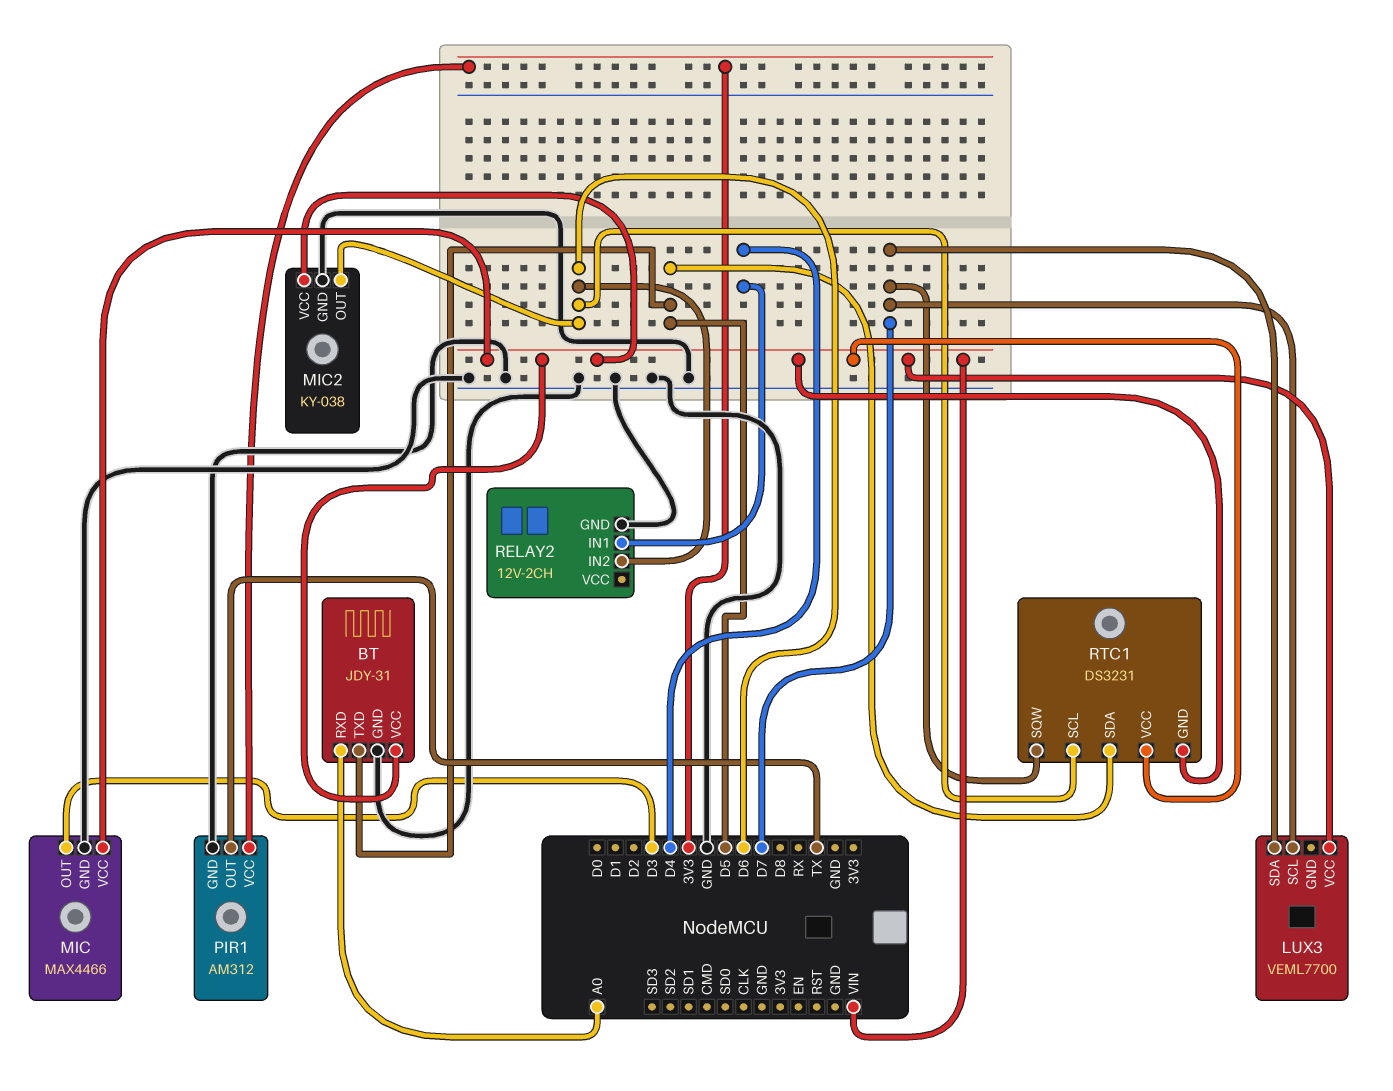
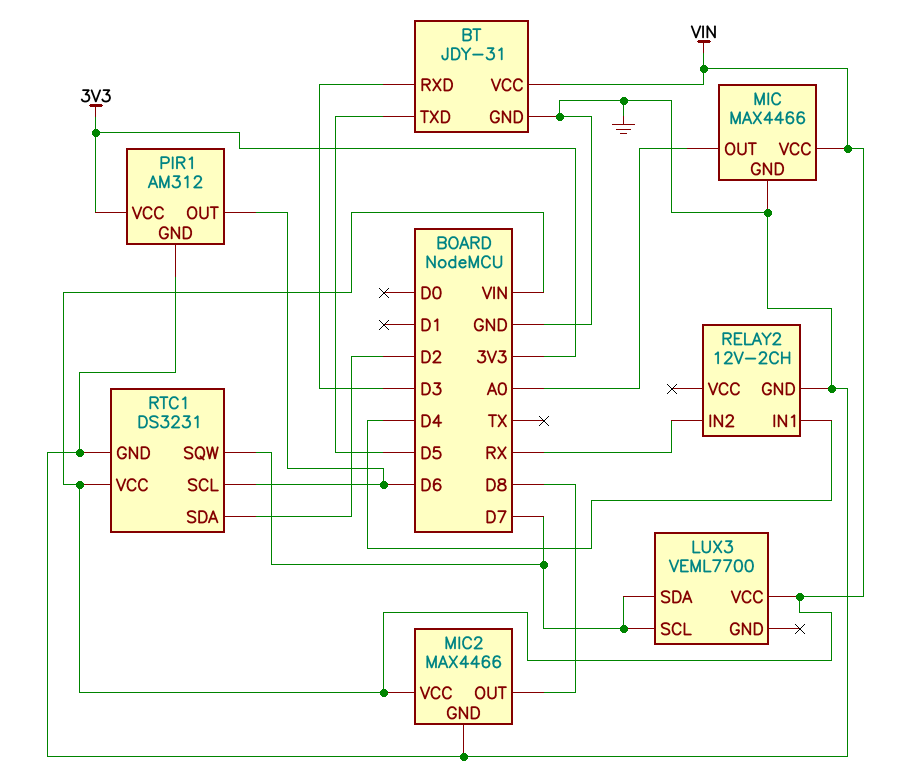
BT pin RXD: A0 -> D3
MIC pin OUT: D3 -> A0
MIC2: KY-038 -> MAX4466
MIC2 pin OUT: D6 -> D8
PIR1 pin OUT: TX -> D6
RELAY2 pin IN2: D6 -> RX
RTC1 pin GND: VIN -> GND
RTC1 pin SDA: D5 -> D2

